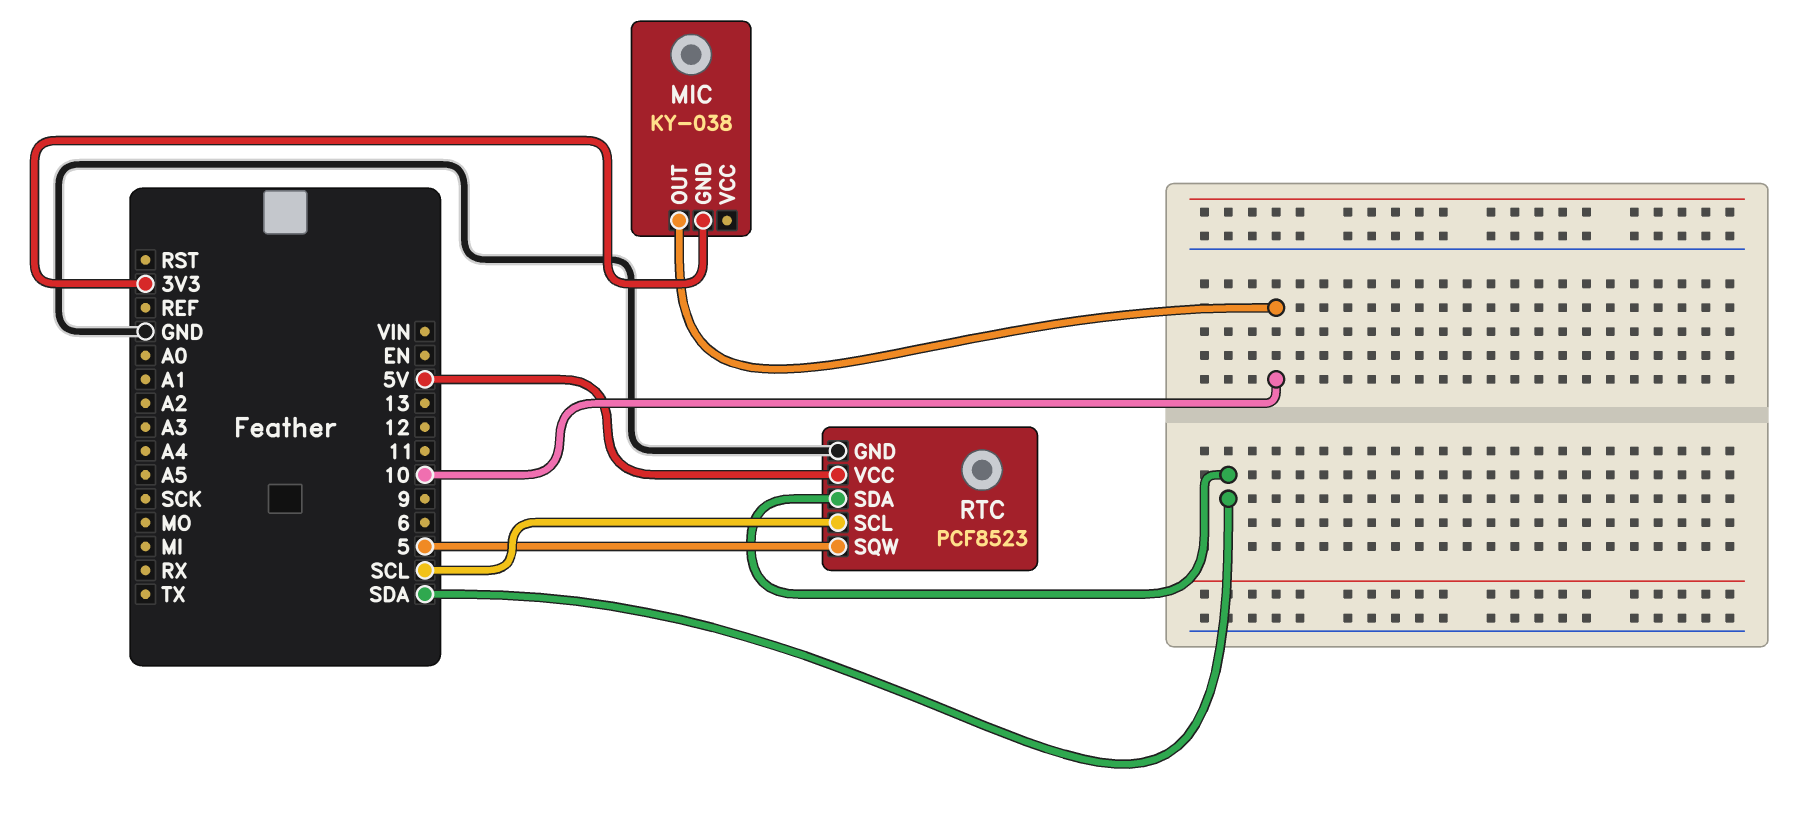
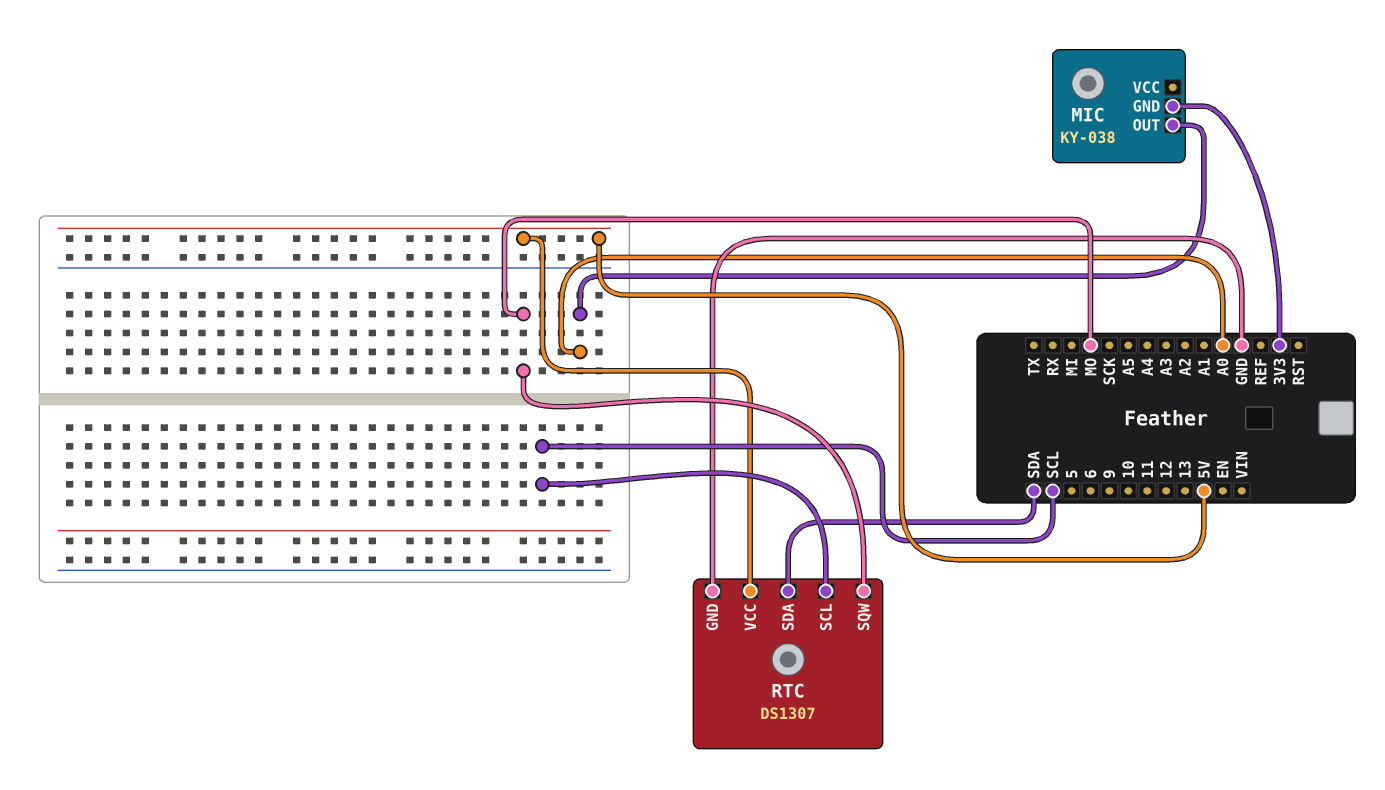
MIC pin OUT: 10 -> A0
RTC: PCF8523 -> DS1307
RTC pin SQW: 5 -> MO

